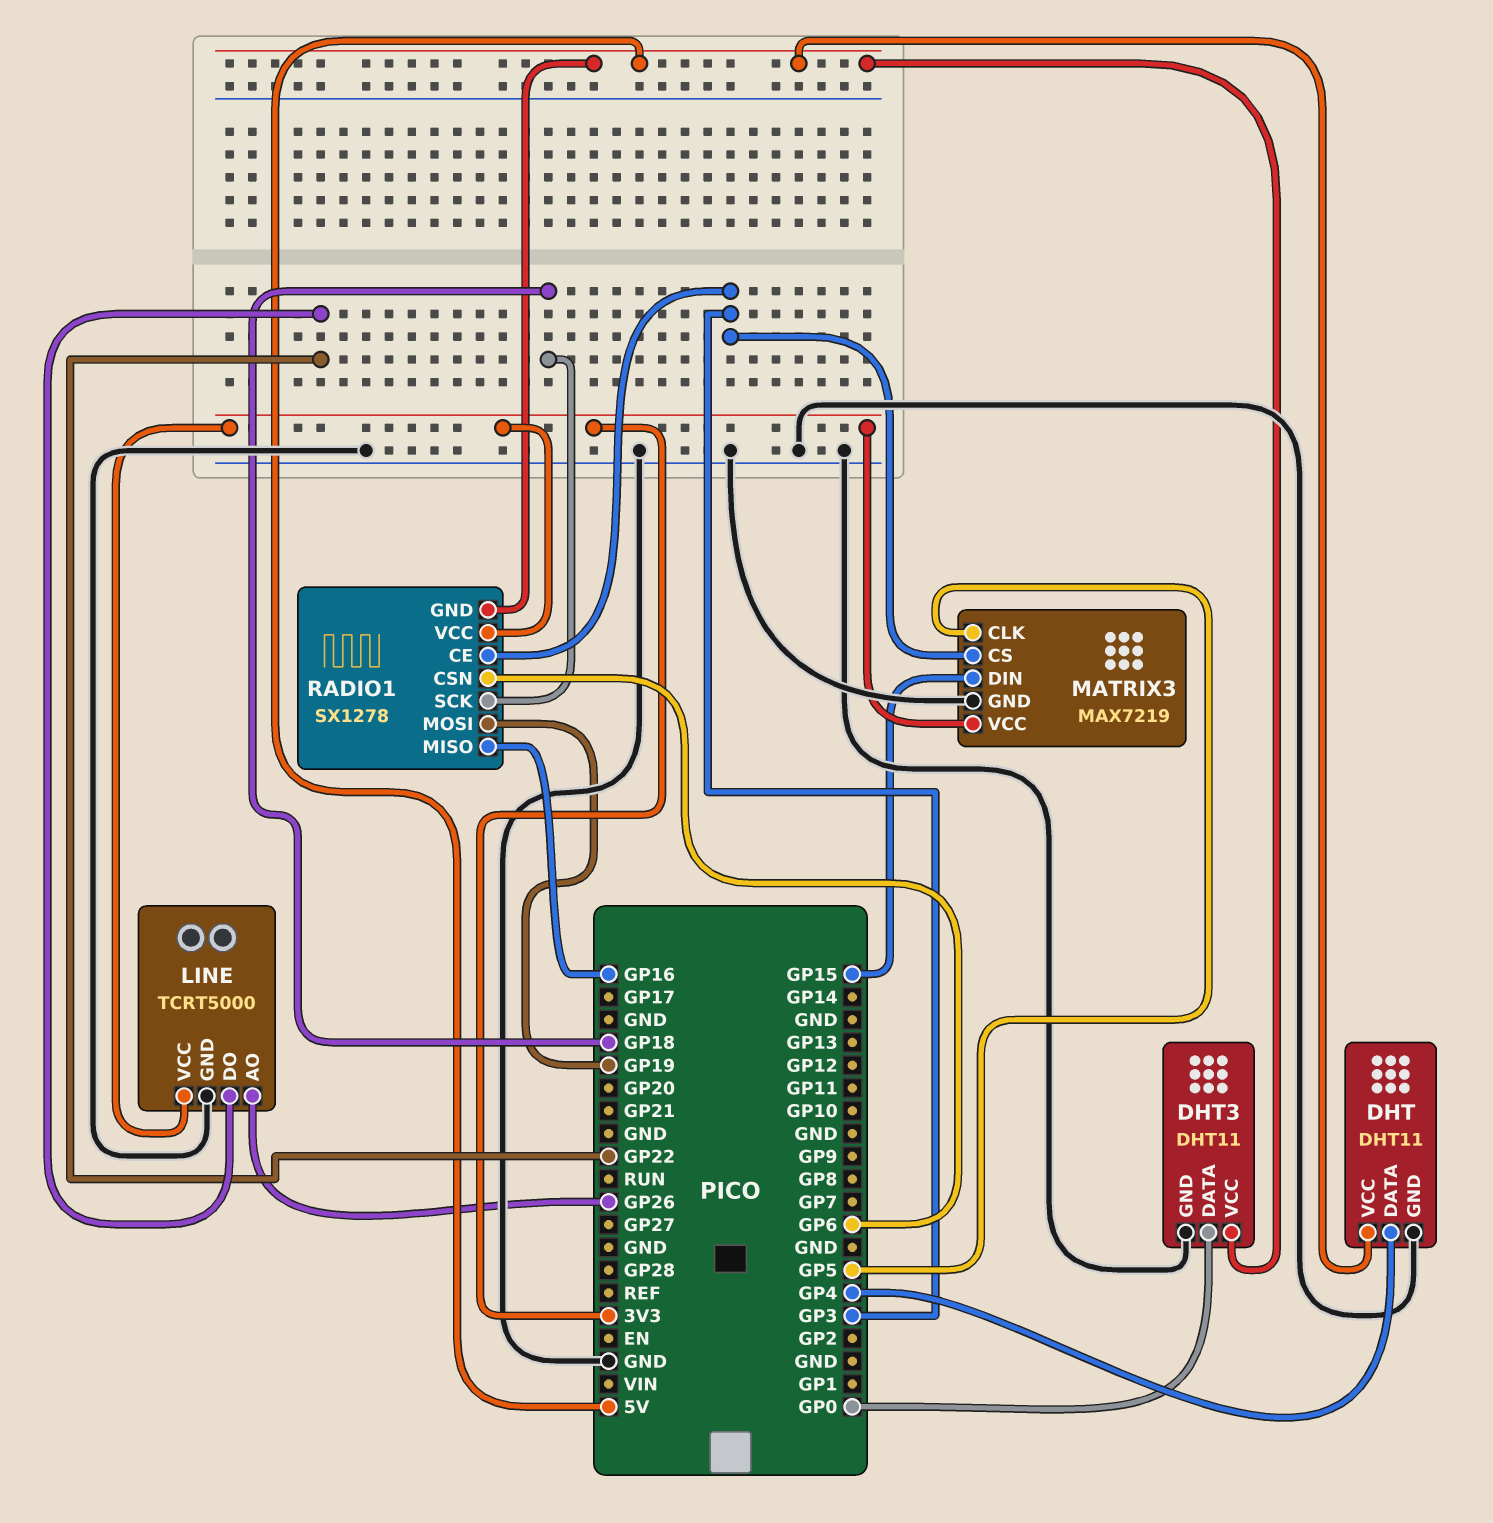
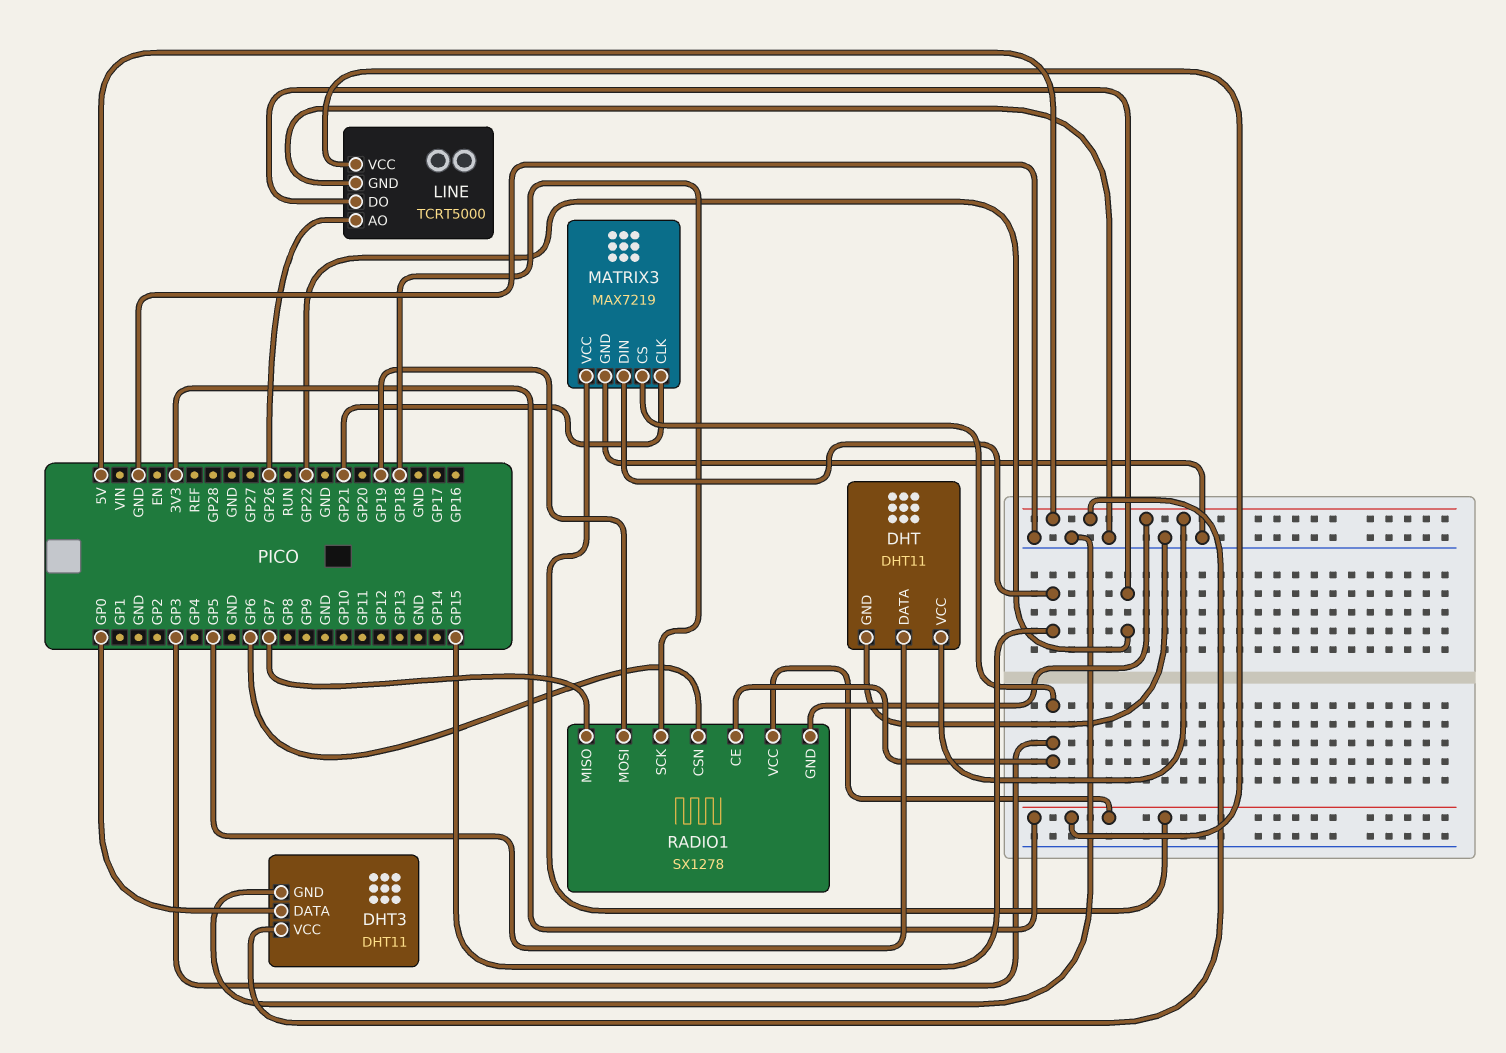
DHT pin DATA: GP4 -> GP5
MATRIX3 pin CLK: GP5 -> GP21
RADIO1 pin MISO: GP16 -> GP7

